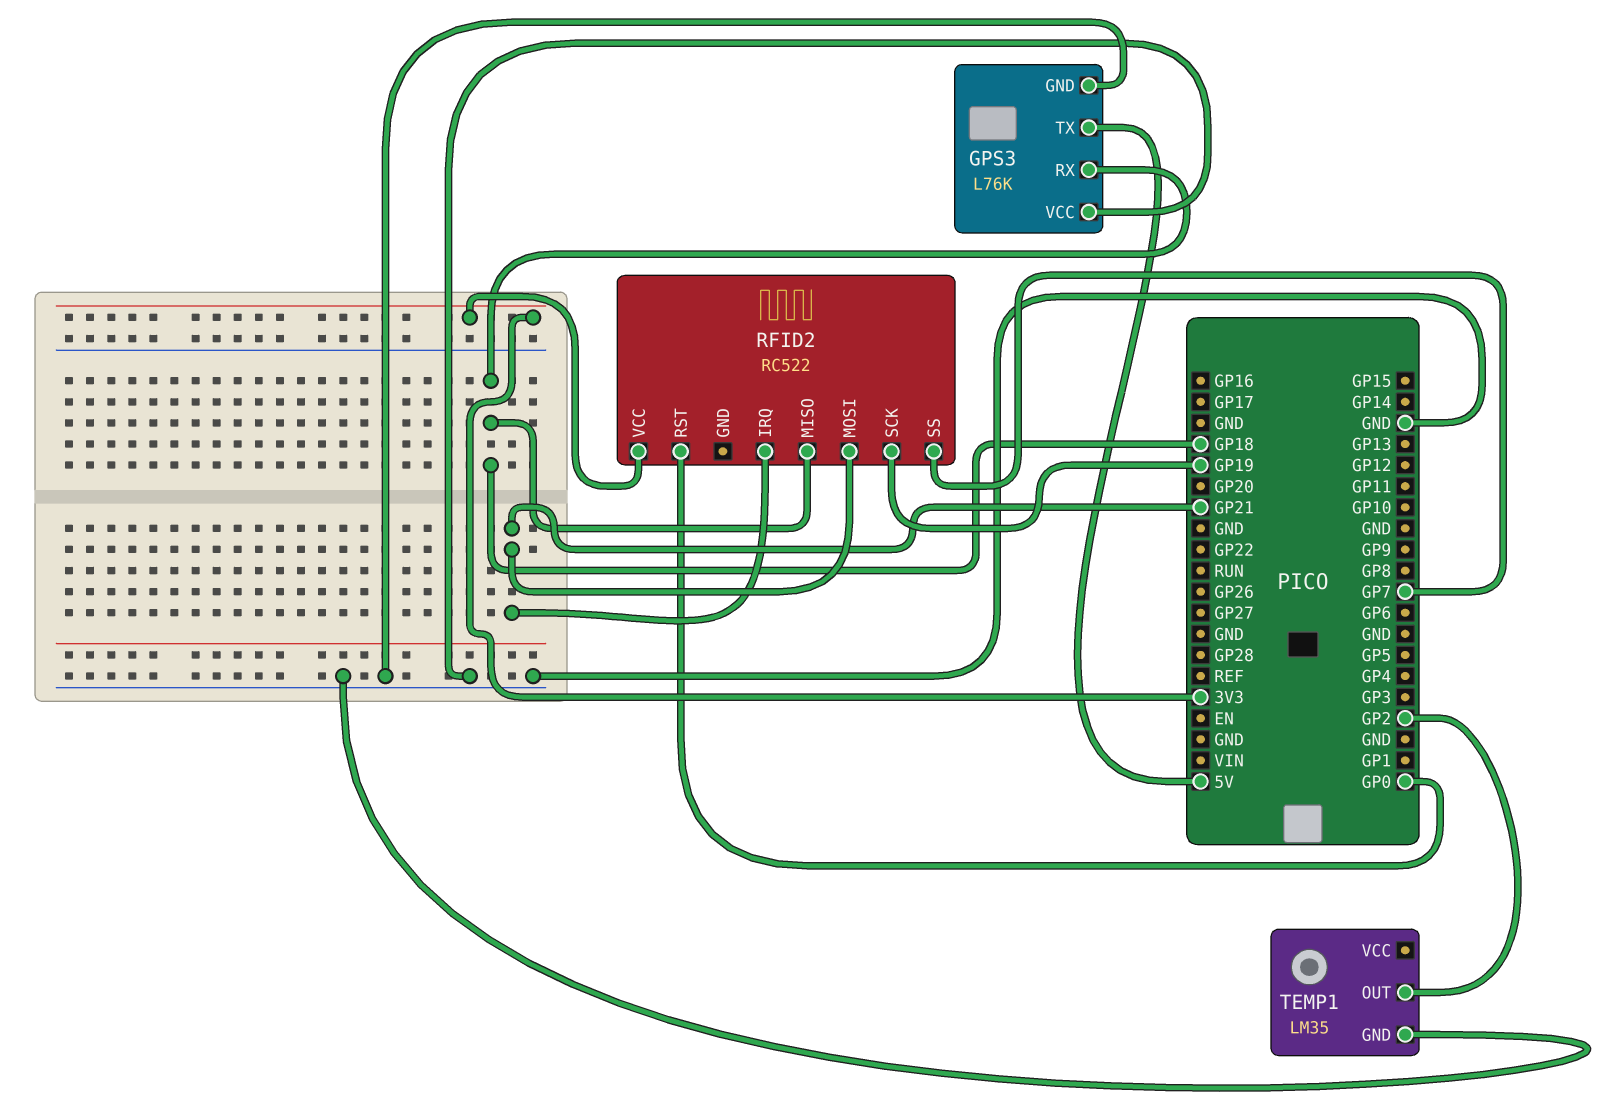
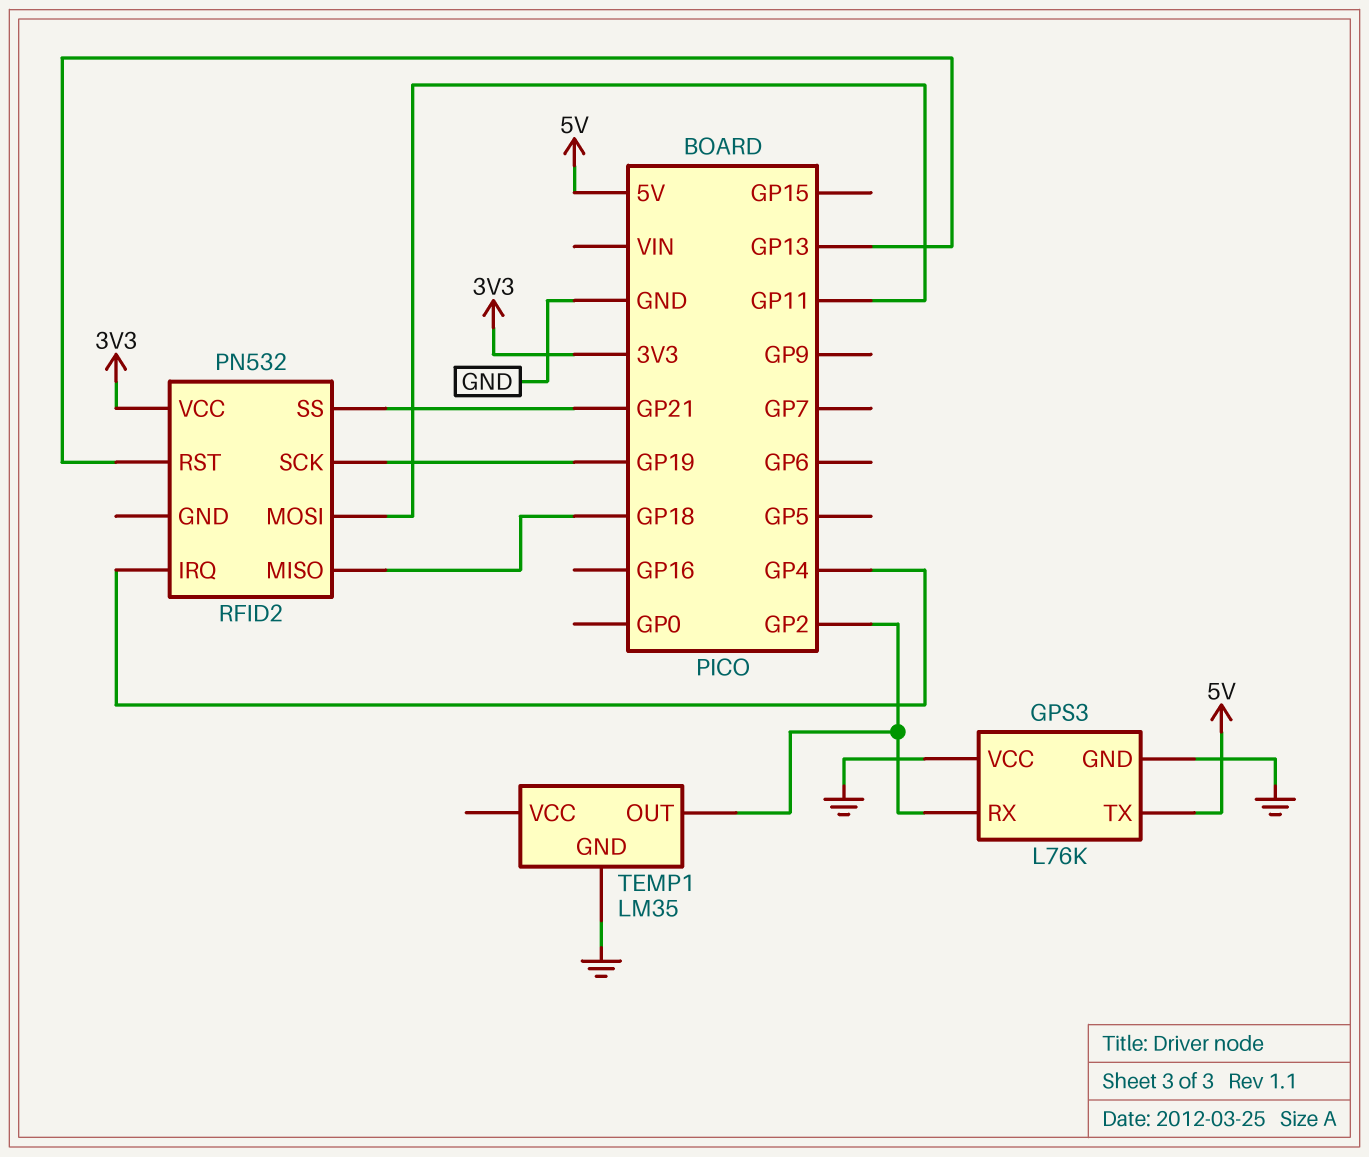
GPS3 pin RX: GP18 -> GP2
RFID2: RC522 -> PN532
RFID2 pin IRQ: GP21 -> GP4
RFID2 pin MOSI: GP21 -> GP11
RFID2 pin RST: GP0 -> GP13
RFID2 pin SS: GP7 -> GP21

